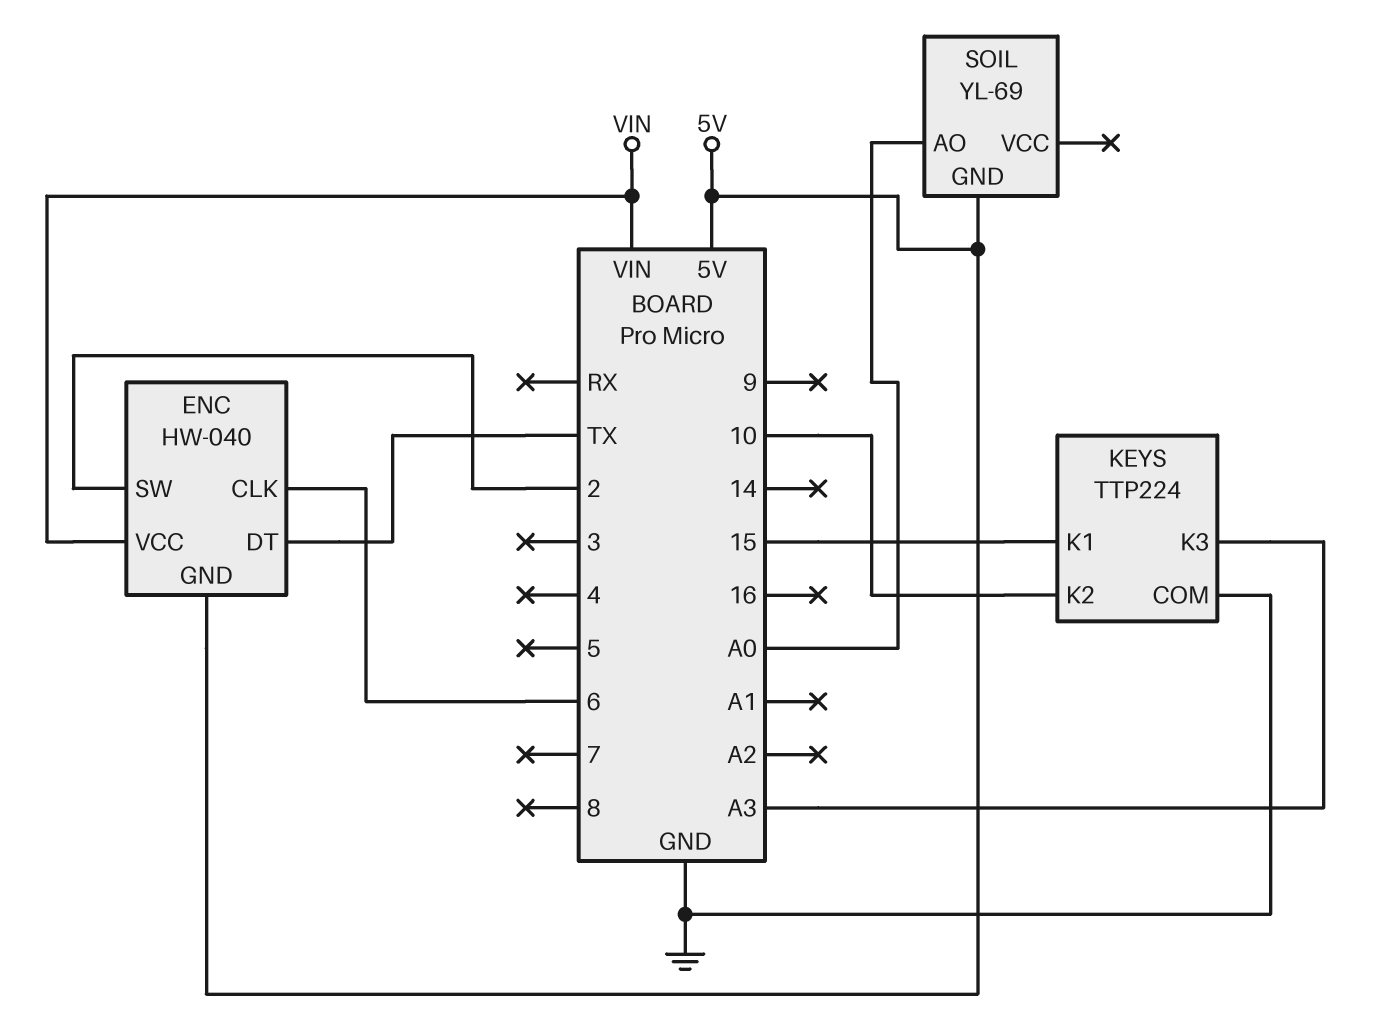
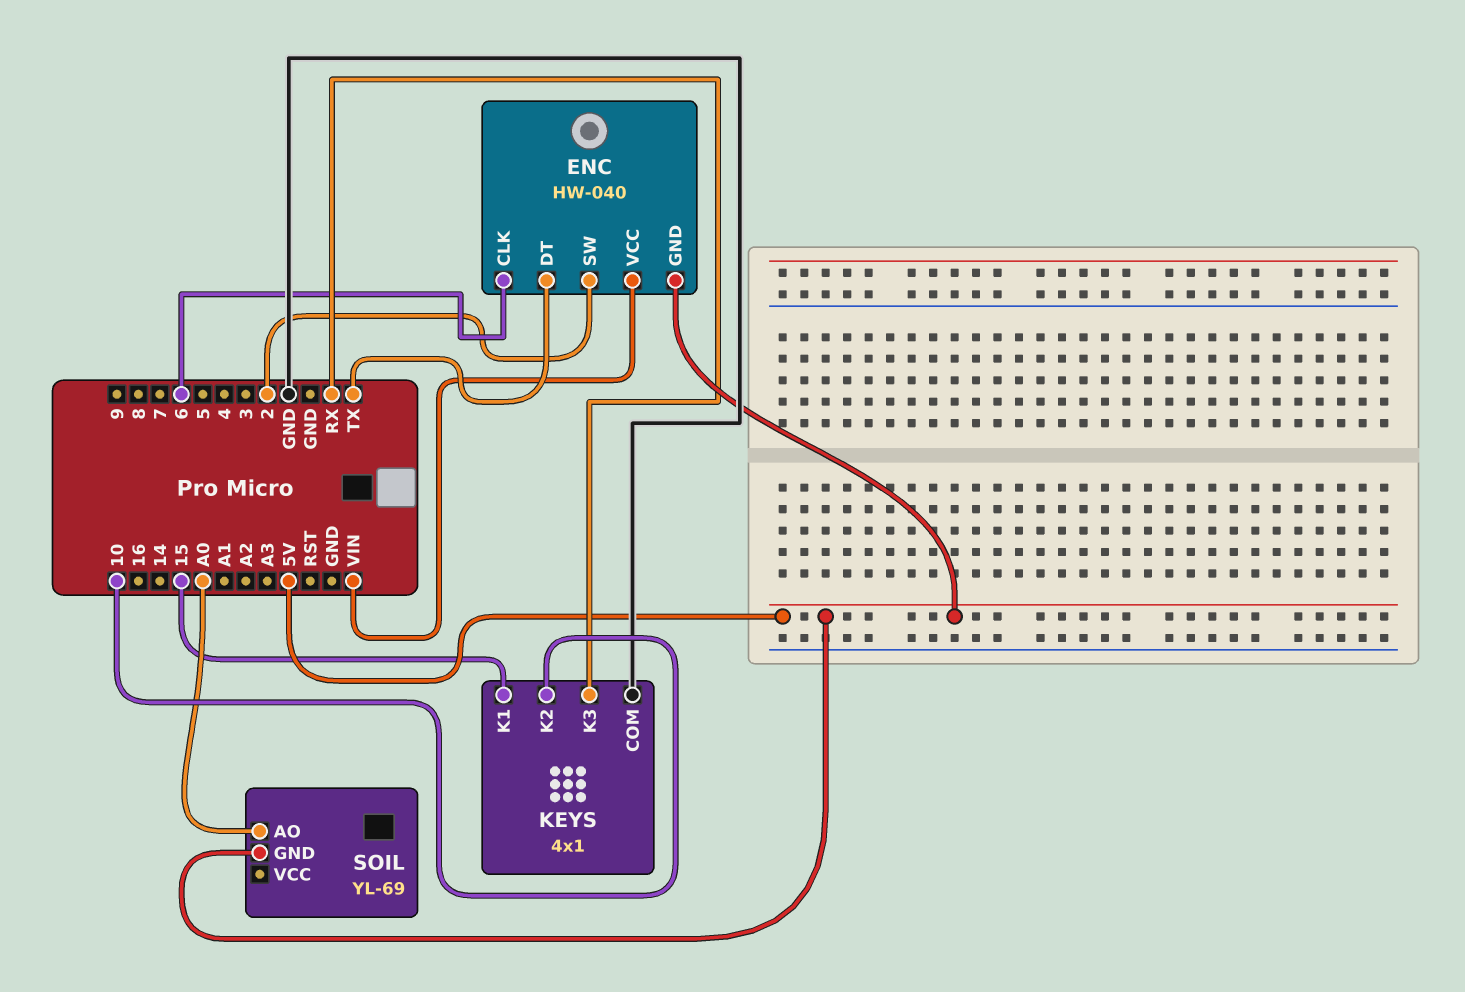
KEYS: TTP224 -> 4x1
KEYS pin K3: A3 -> RX

